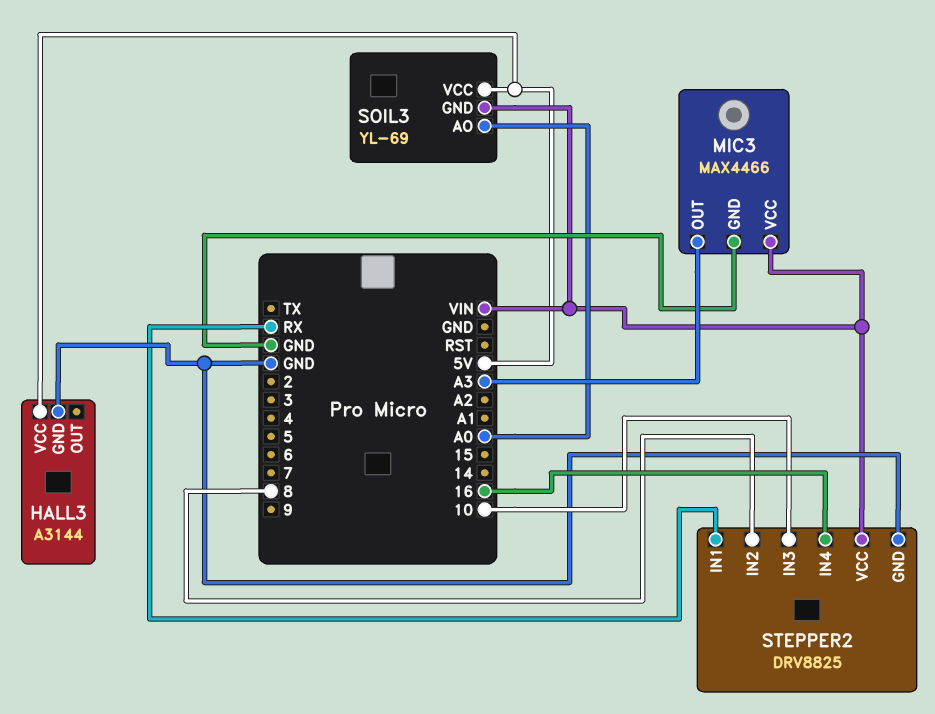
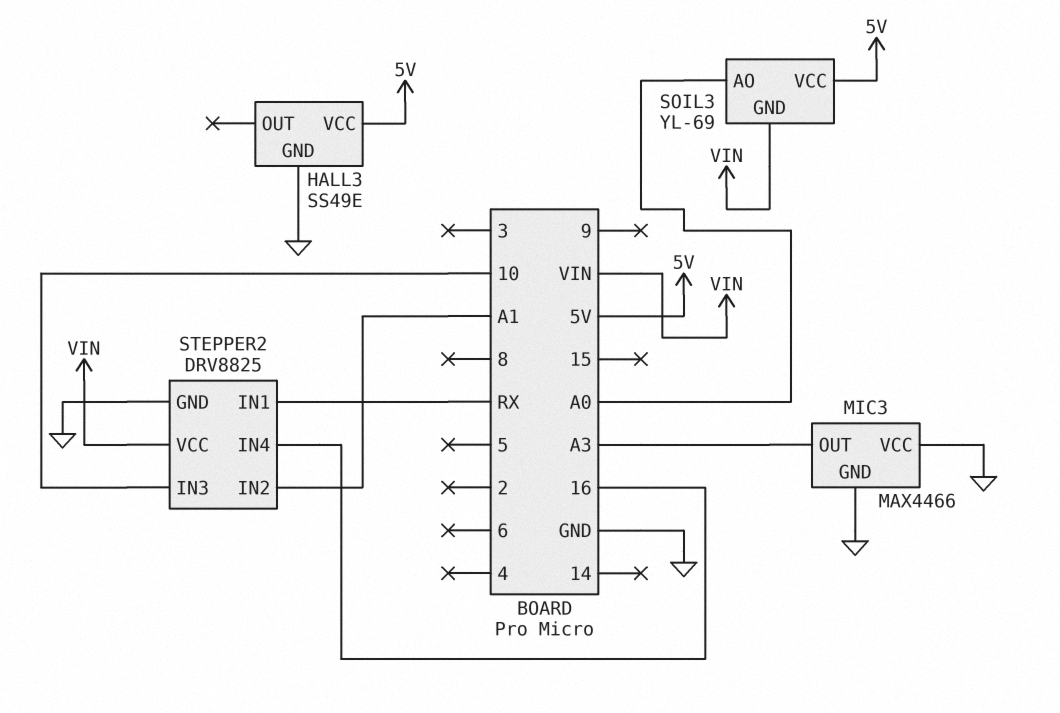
HALL3: A3144 -> SS49E
MIC3 pin VCC: VIN -> GND
STEPPER2 pin IN2: 8 -> A1

